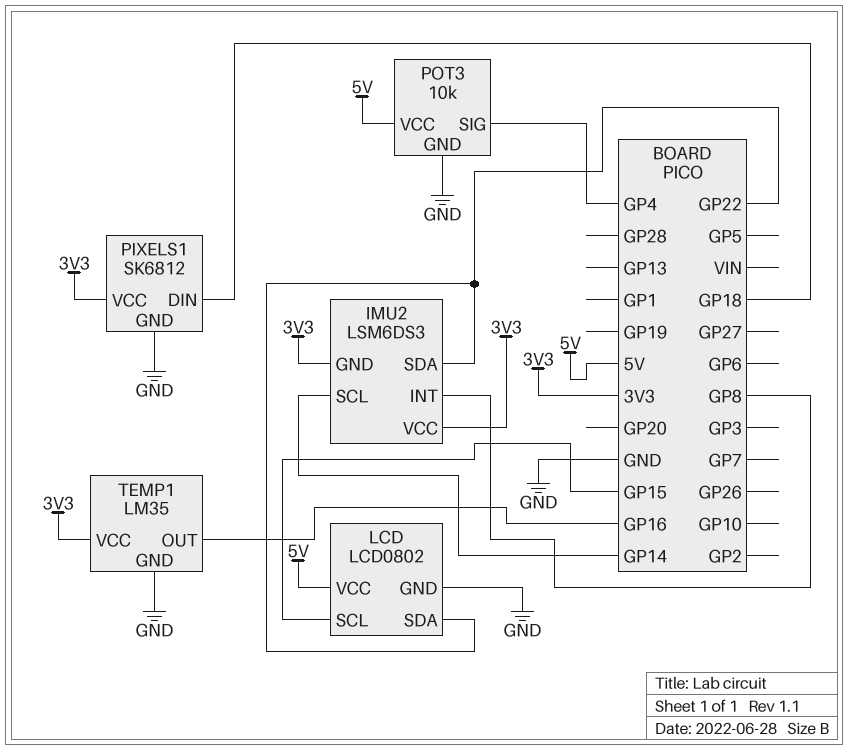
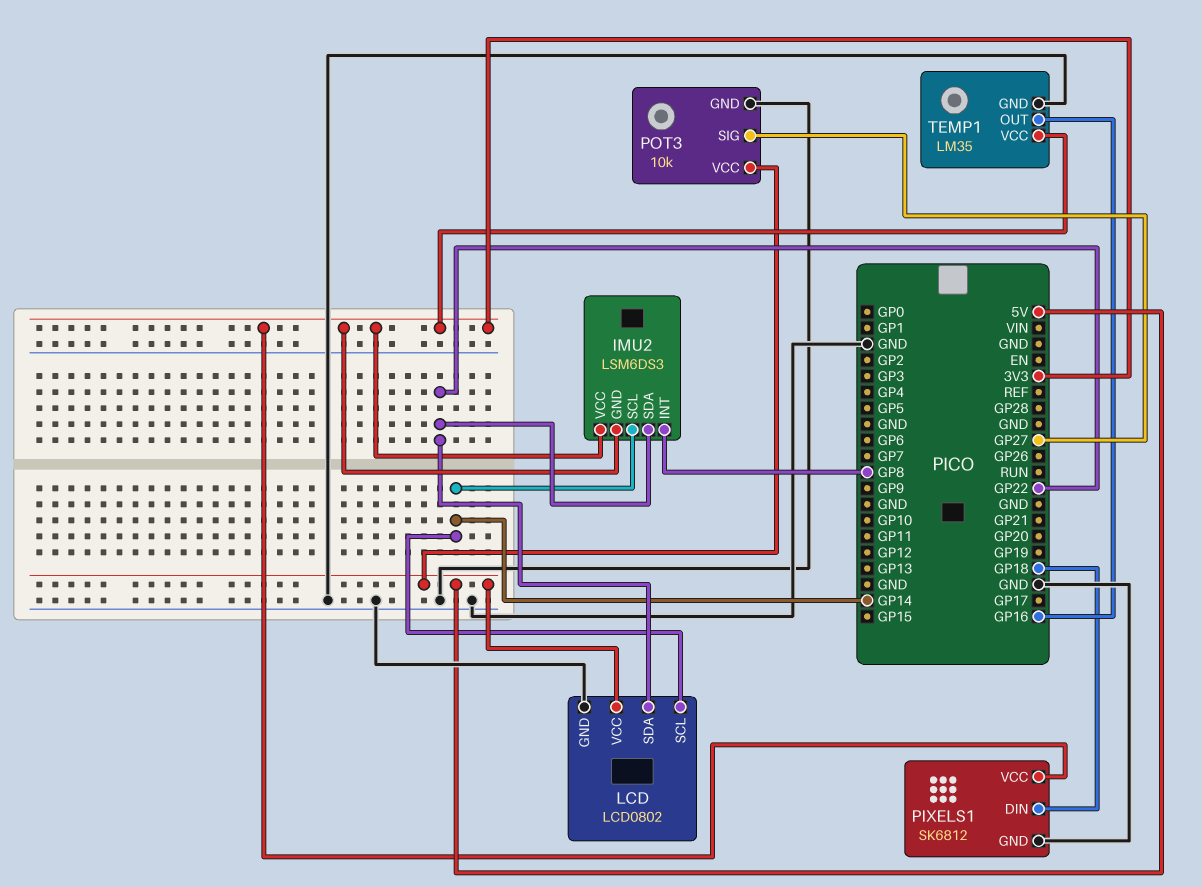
LCD pin SCL: GP15 -> GP14
POT3 pin SIG: GP4 -> GP27

